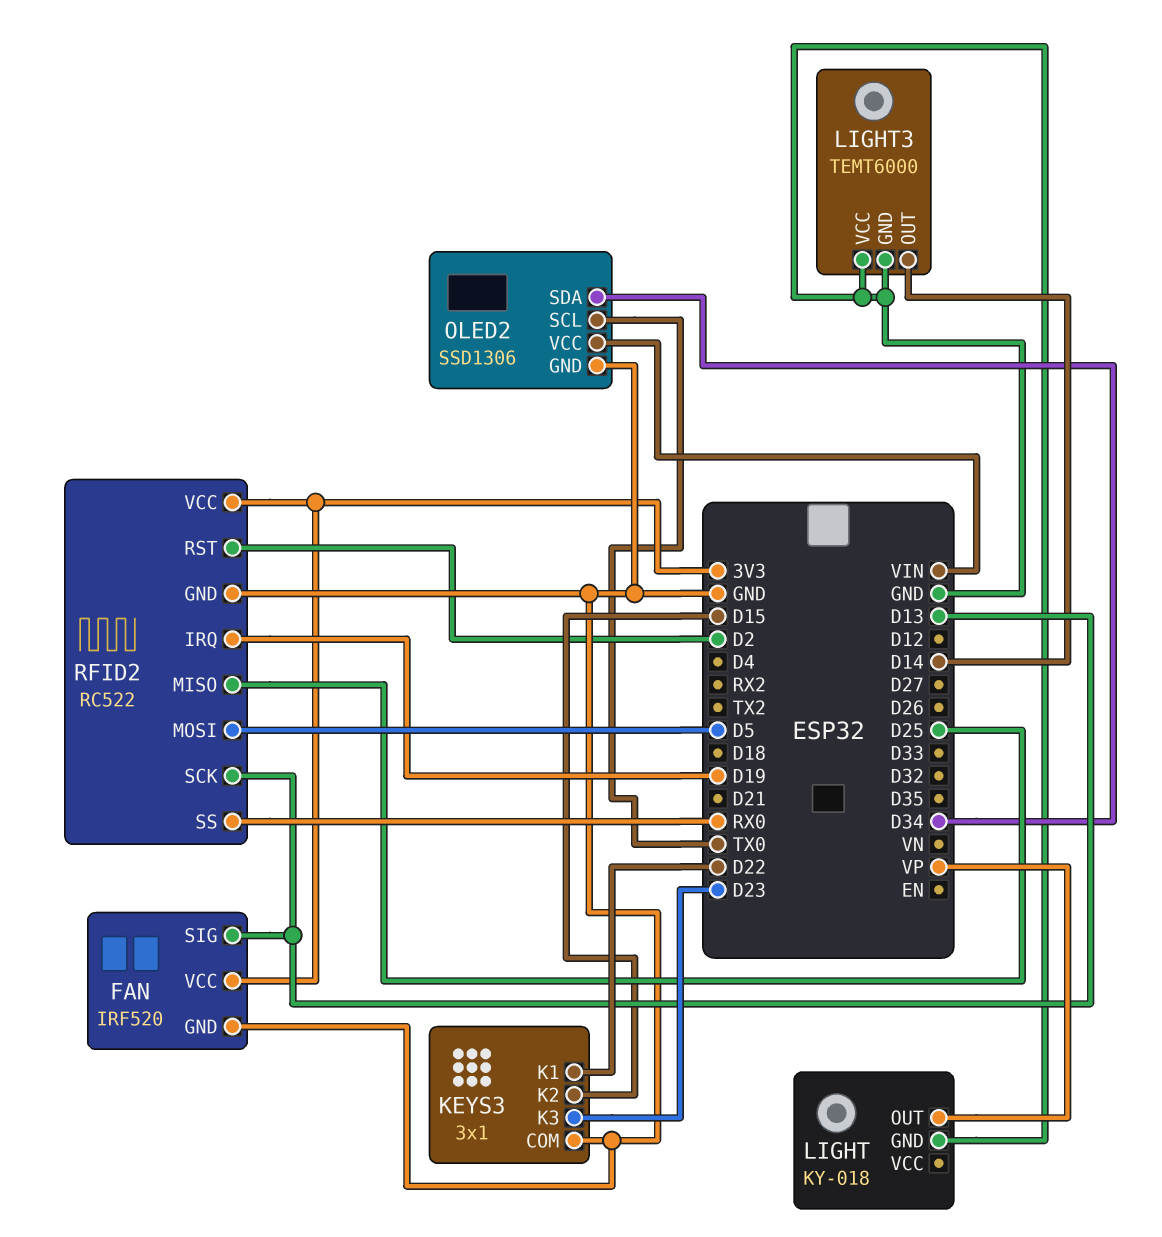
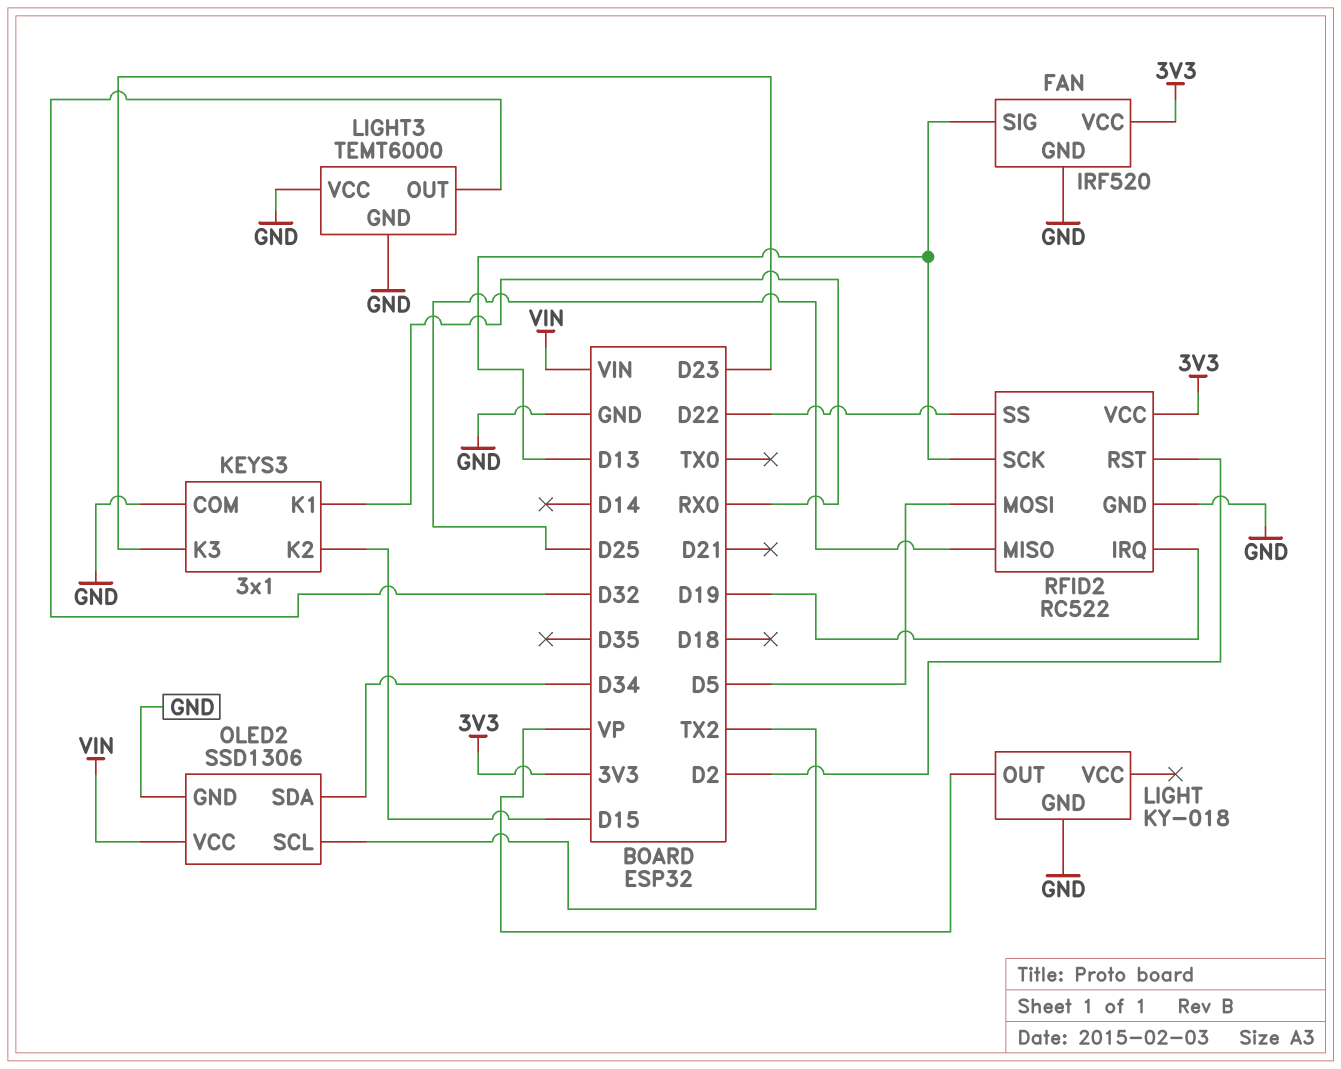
KEYS3 pin K1: D22 -> RX0
LIGHT3 pin OUT: D14 -> D32
OLED2 pin SCL: TX0 -> TX2
RFID2 pin SS: RX0 -> D22

